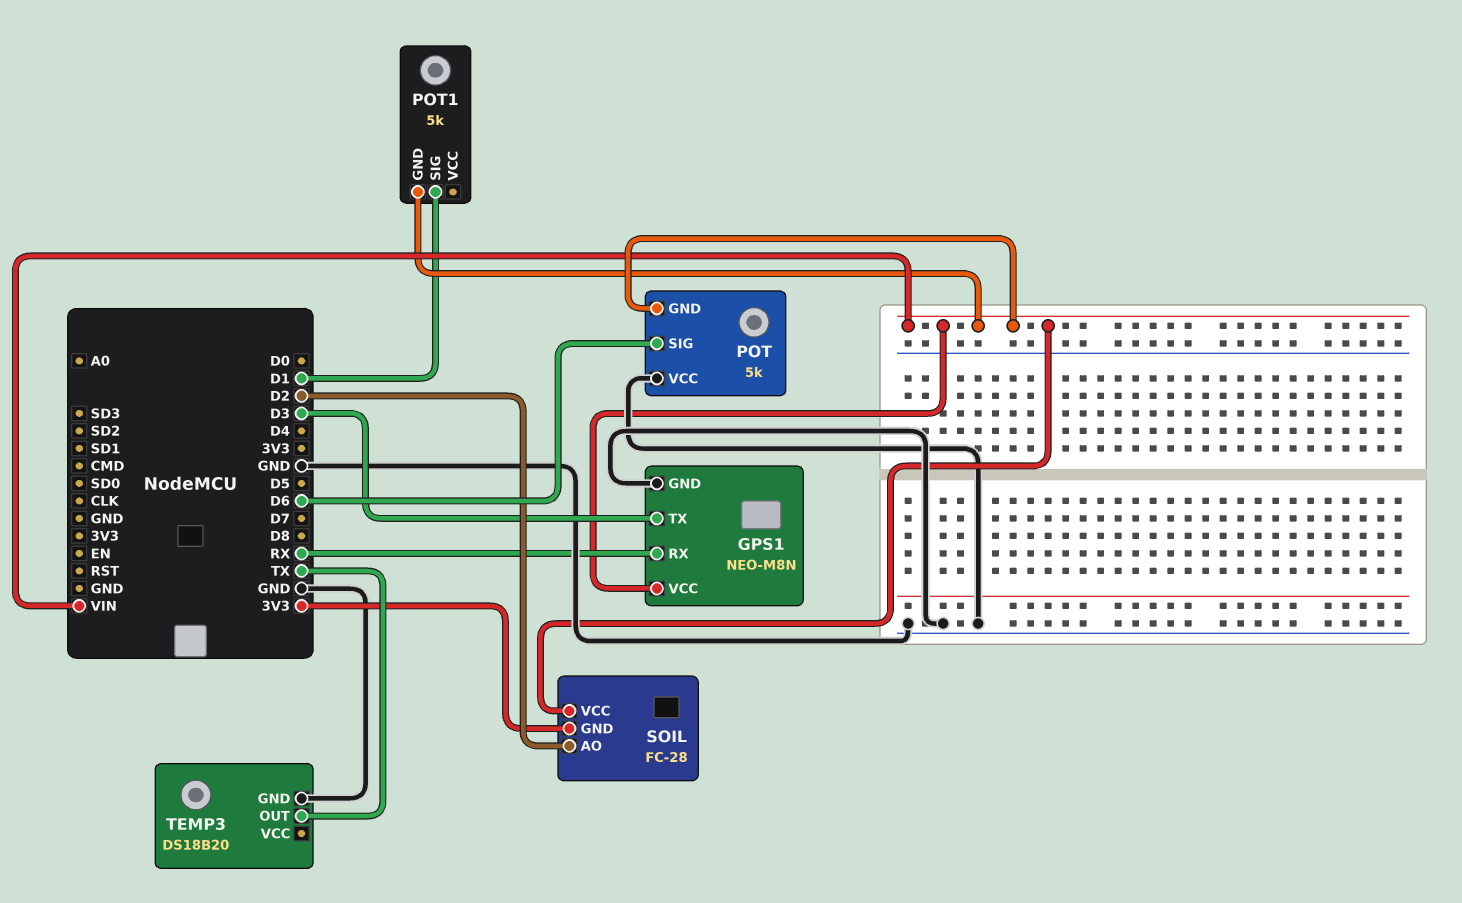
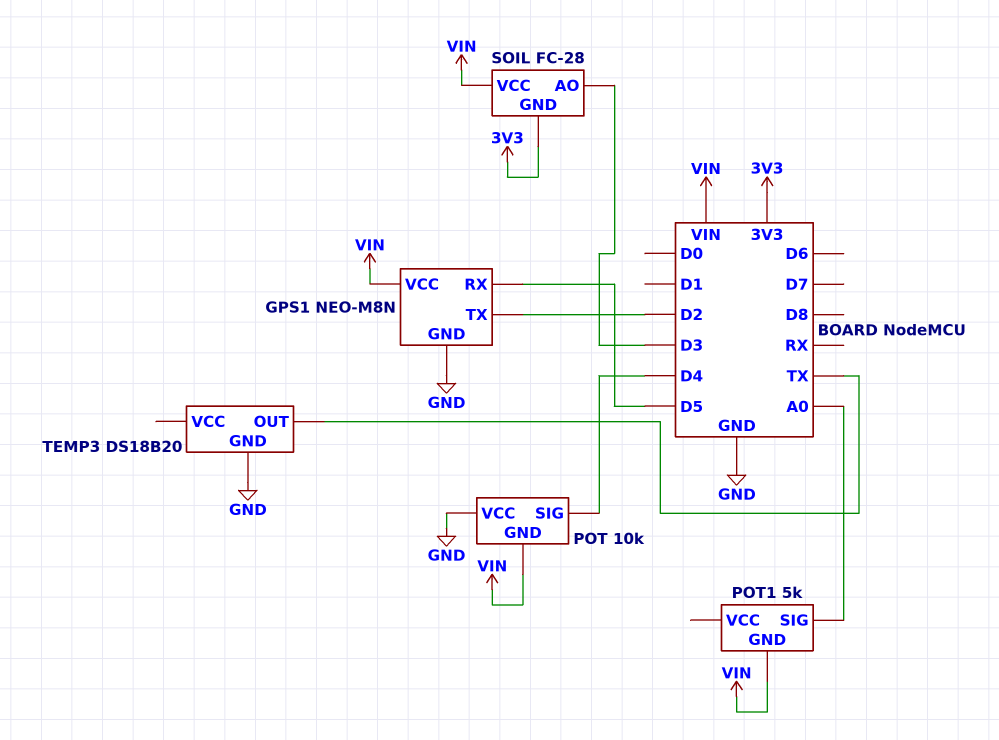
GPS1 pin RX: RX -> D5
GPS1 pin TX: D3 -> D2
POT: 5k -> 10k
POT pin SIG: D6 -> D4
POT1 pin SIG: D1 -> A0
SOIL pin AO: D2 -> D3

